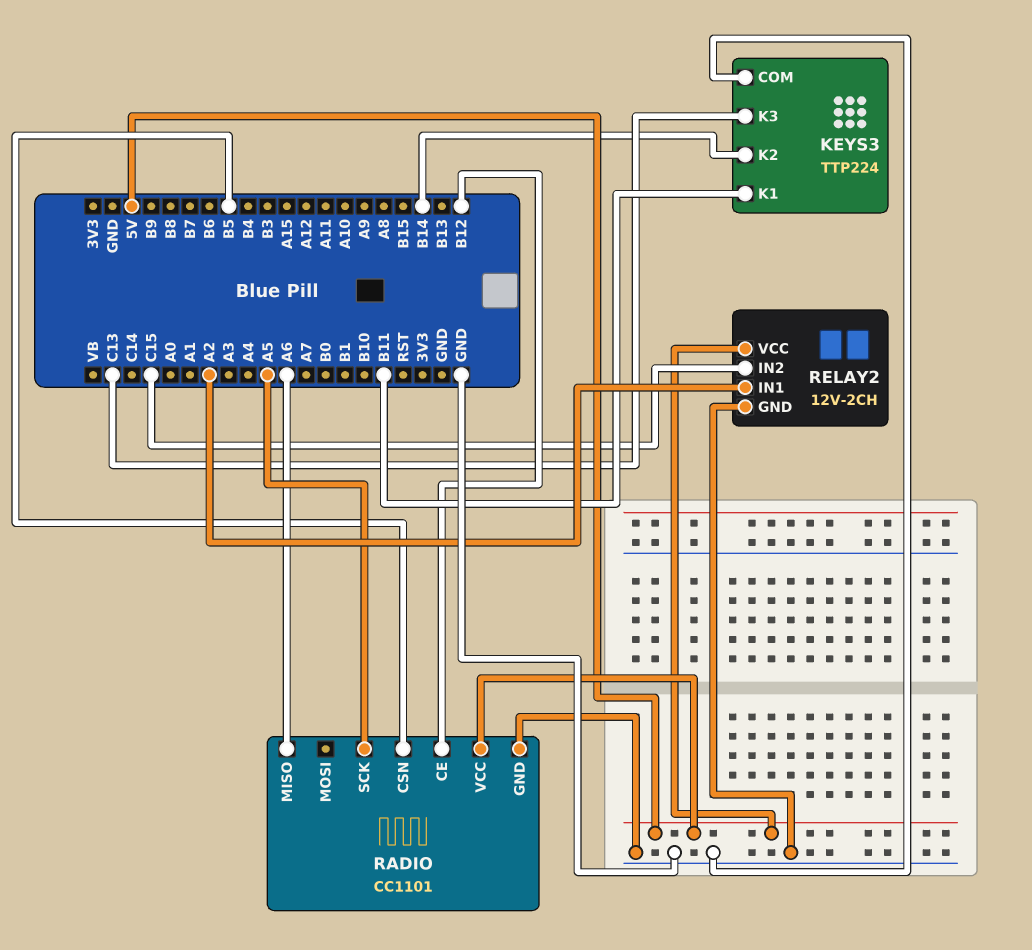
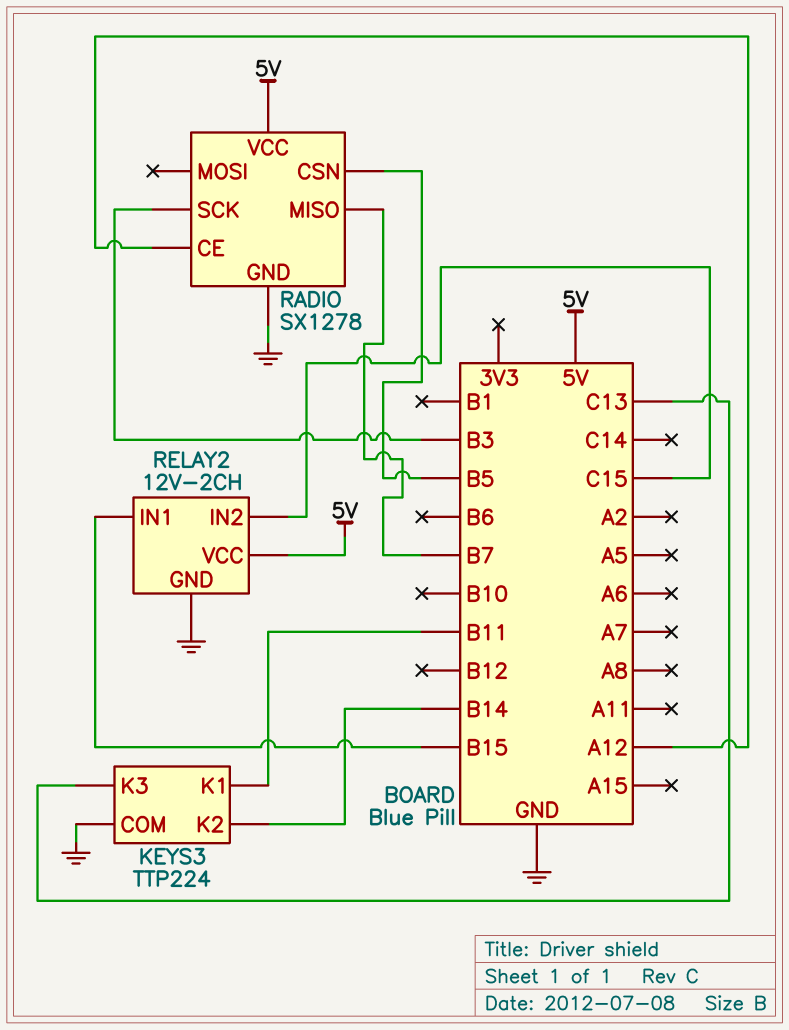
RADIO: CC1101 -> SX1278
RADIO pin CE: B12 -> A12
RADIO pin MISO: A6 -> B7
RADIO pin SCK: A5 -> B3
RELAY2 pin IN1: A2 -> B15

